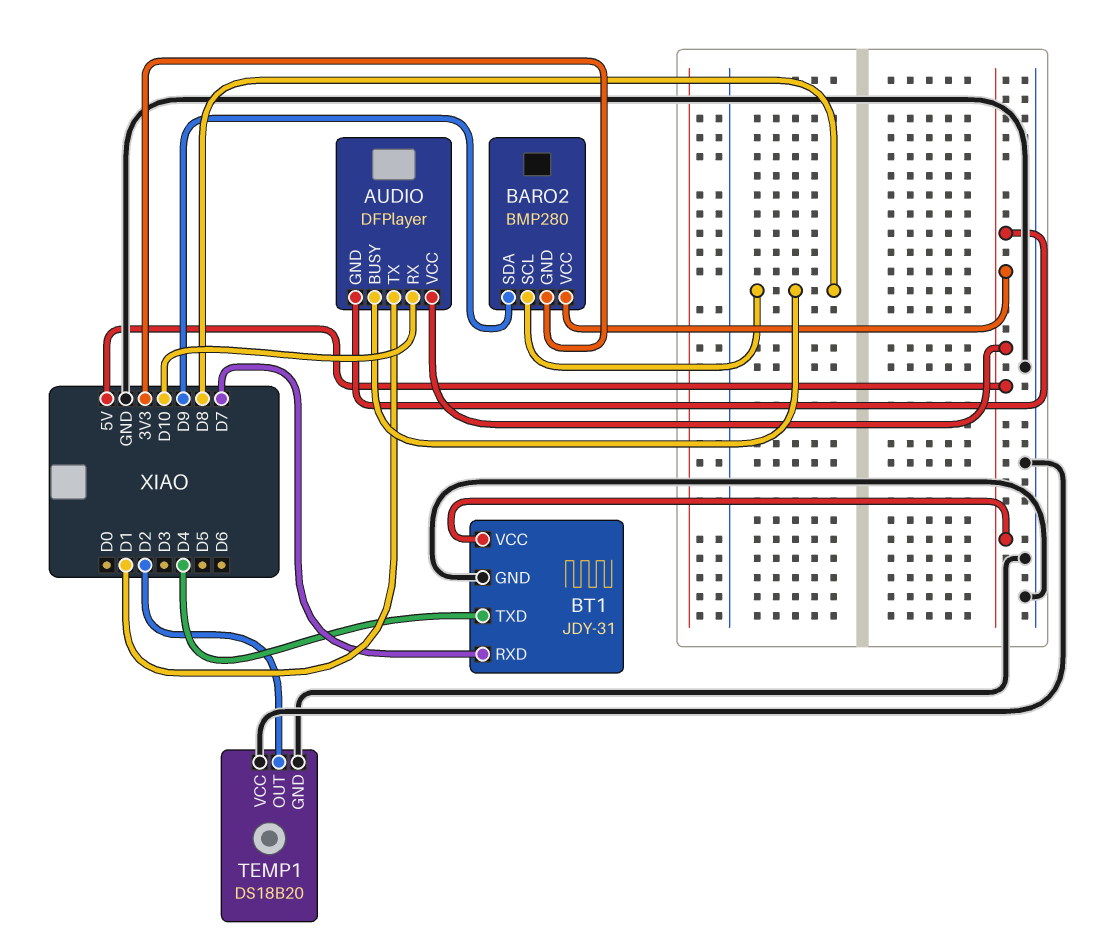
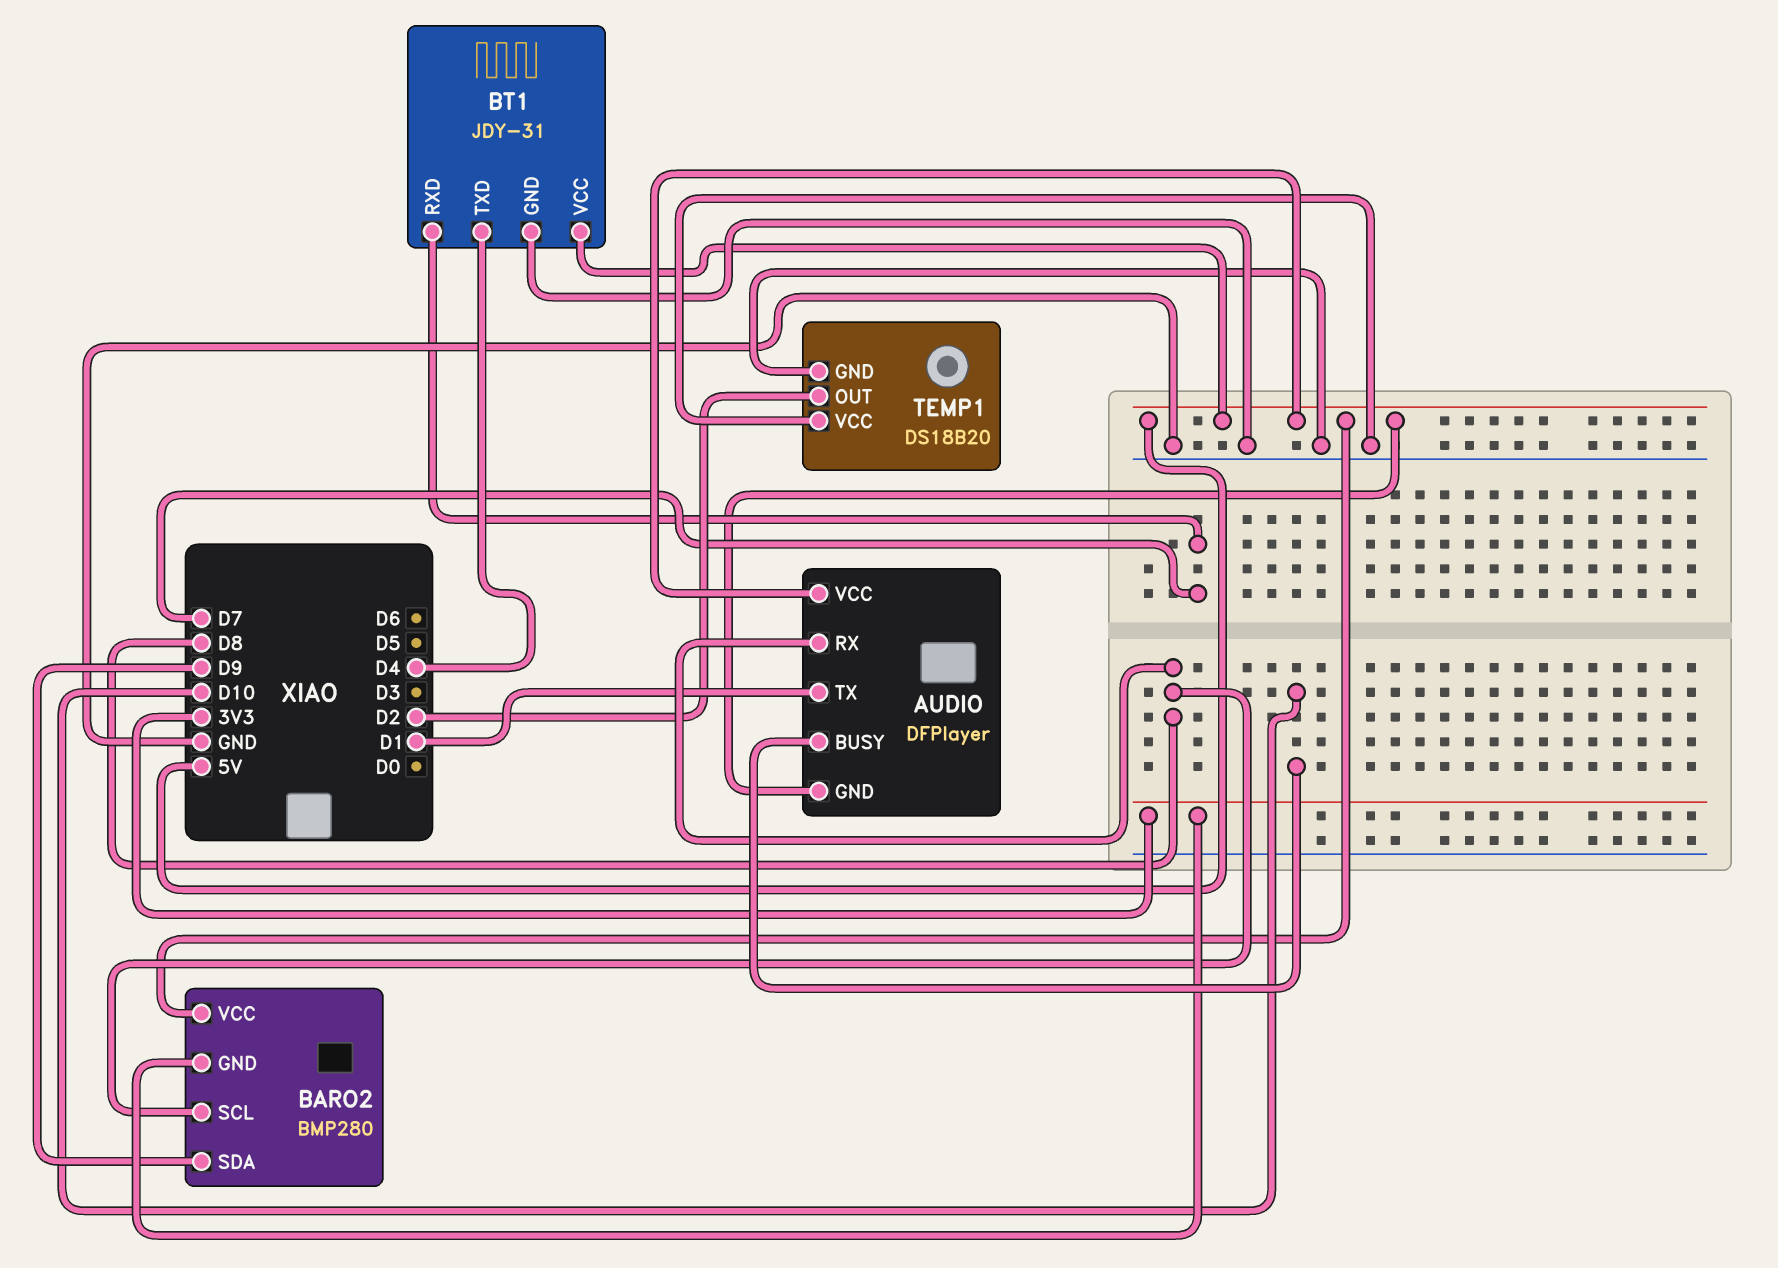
AUDIO pin BUSY: D8 -> D10
AUDIO pin RX: D10 -> D8

